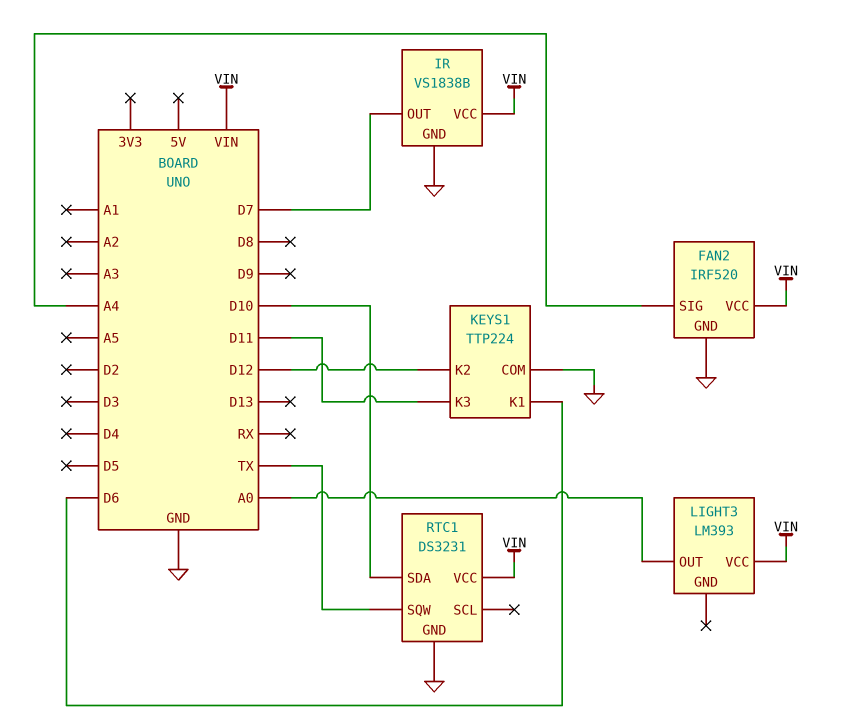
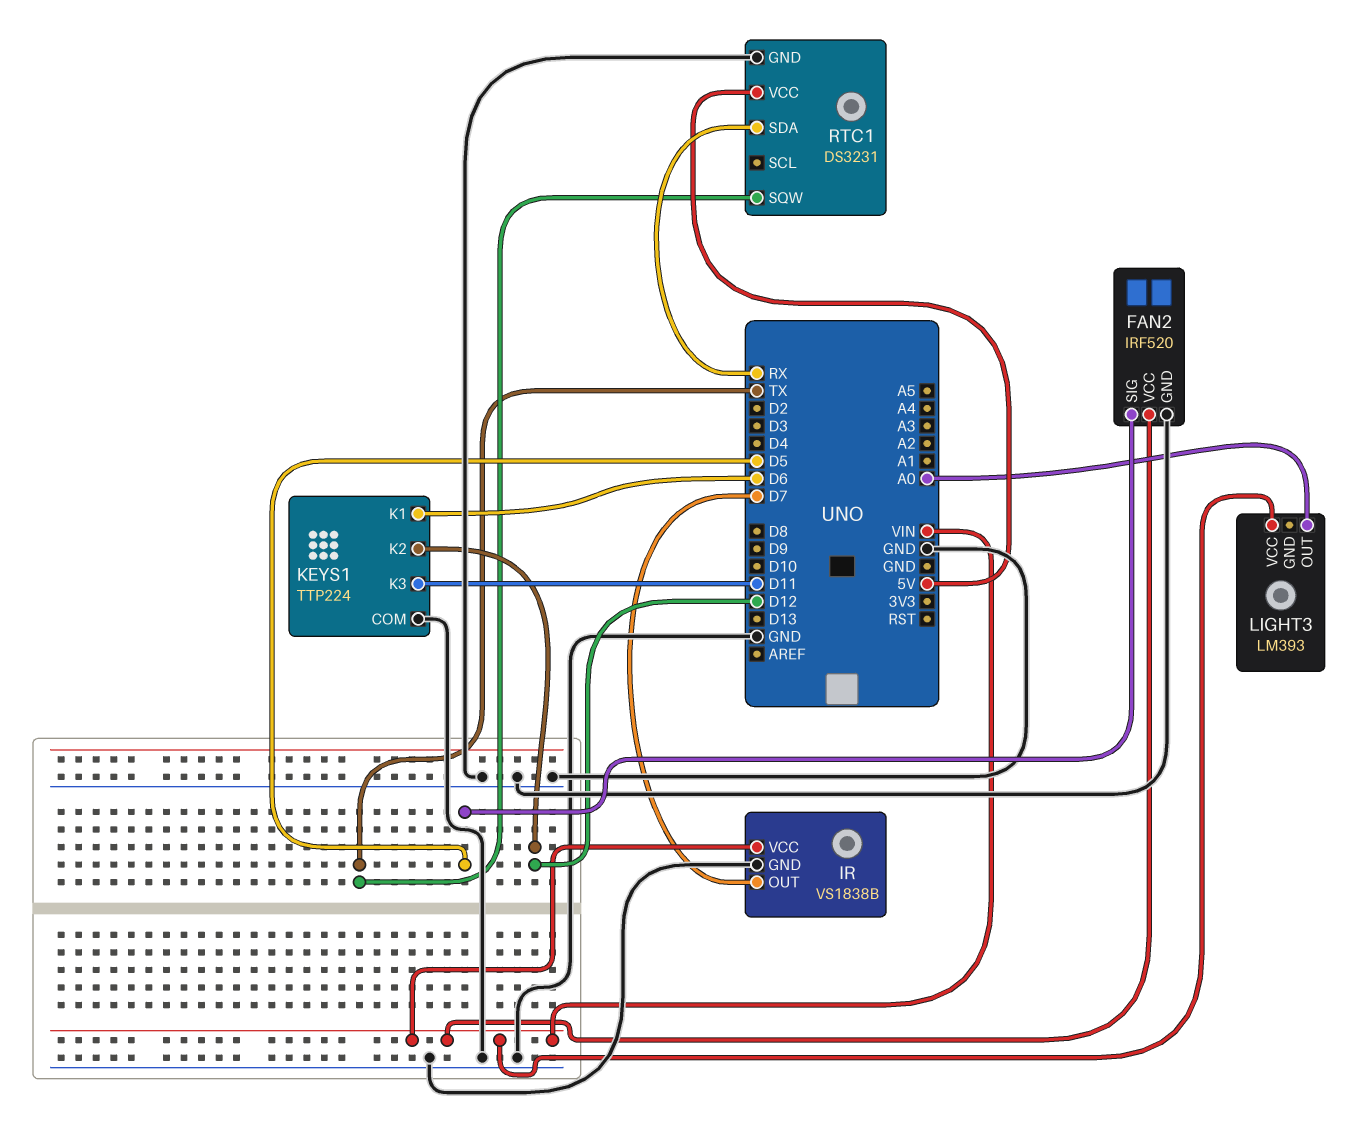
FAN2 pin SIG: A4 -> D5
RTC1 pin SDA: D10 -> RX
RTC1 pin VCC: VIN -> 5V

